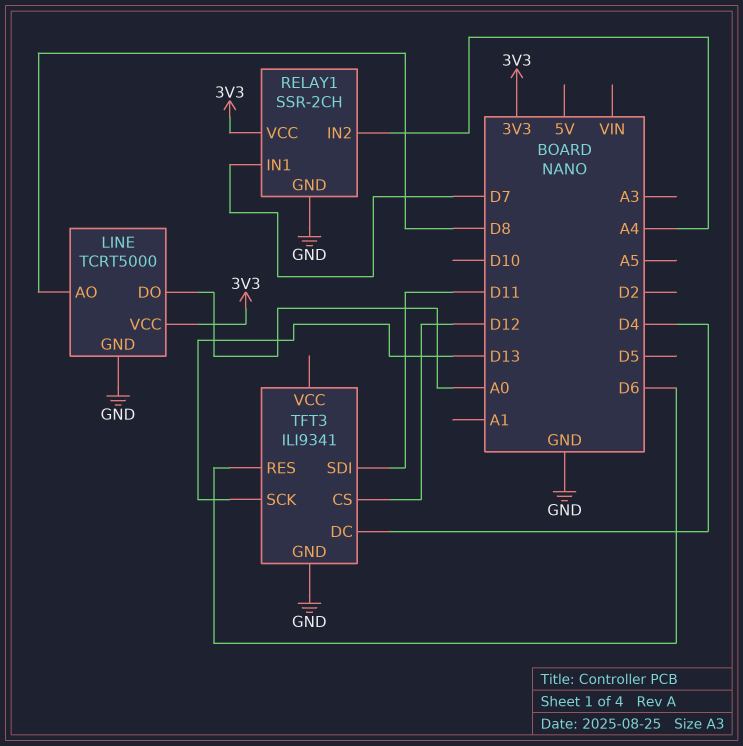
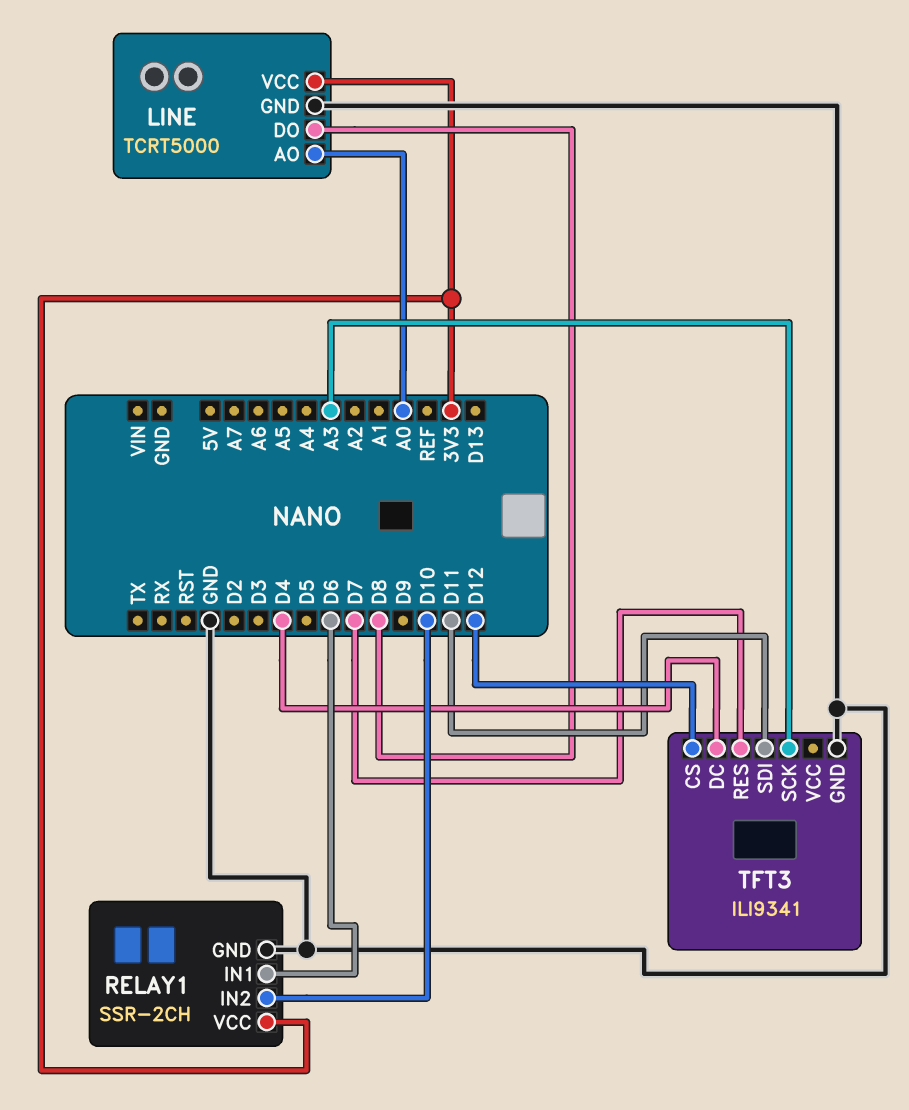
LINE pin AO: D8 -> A0
LINE pin DO: A0 -> D8
RELAY1 pin IN1: D7 -> D6
RELAY1 pin IN2: A4 -> D10
TFT3 pin RES: D6 -> D7
TFT3 pin SCK: D13 -> A3

